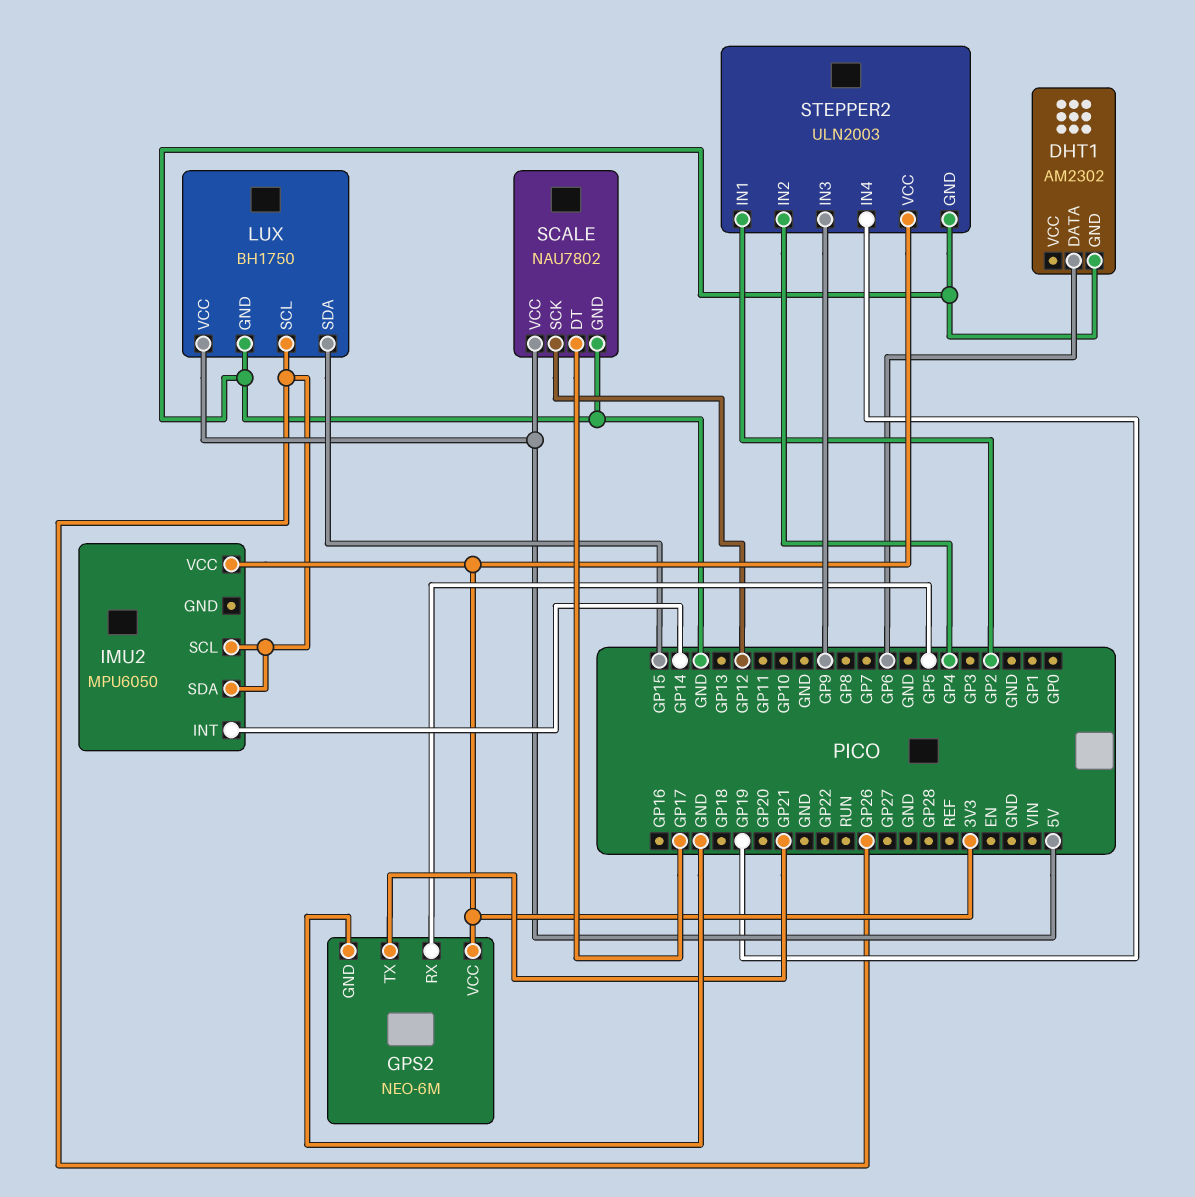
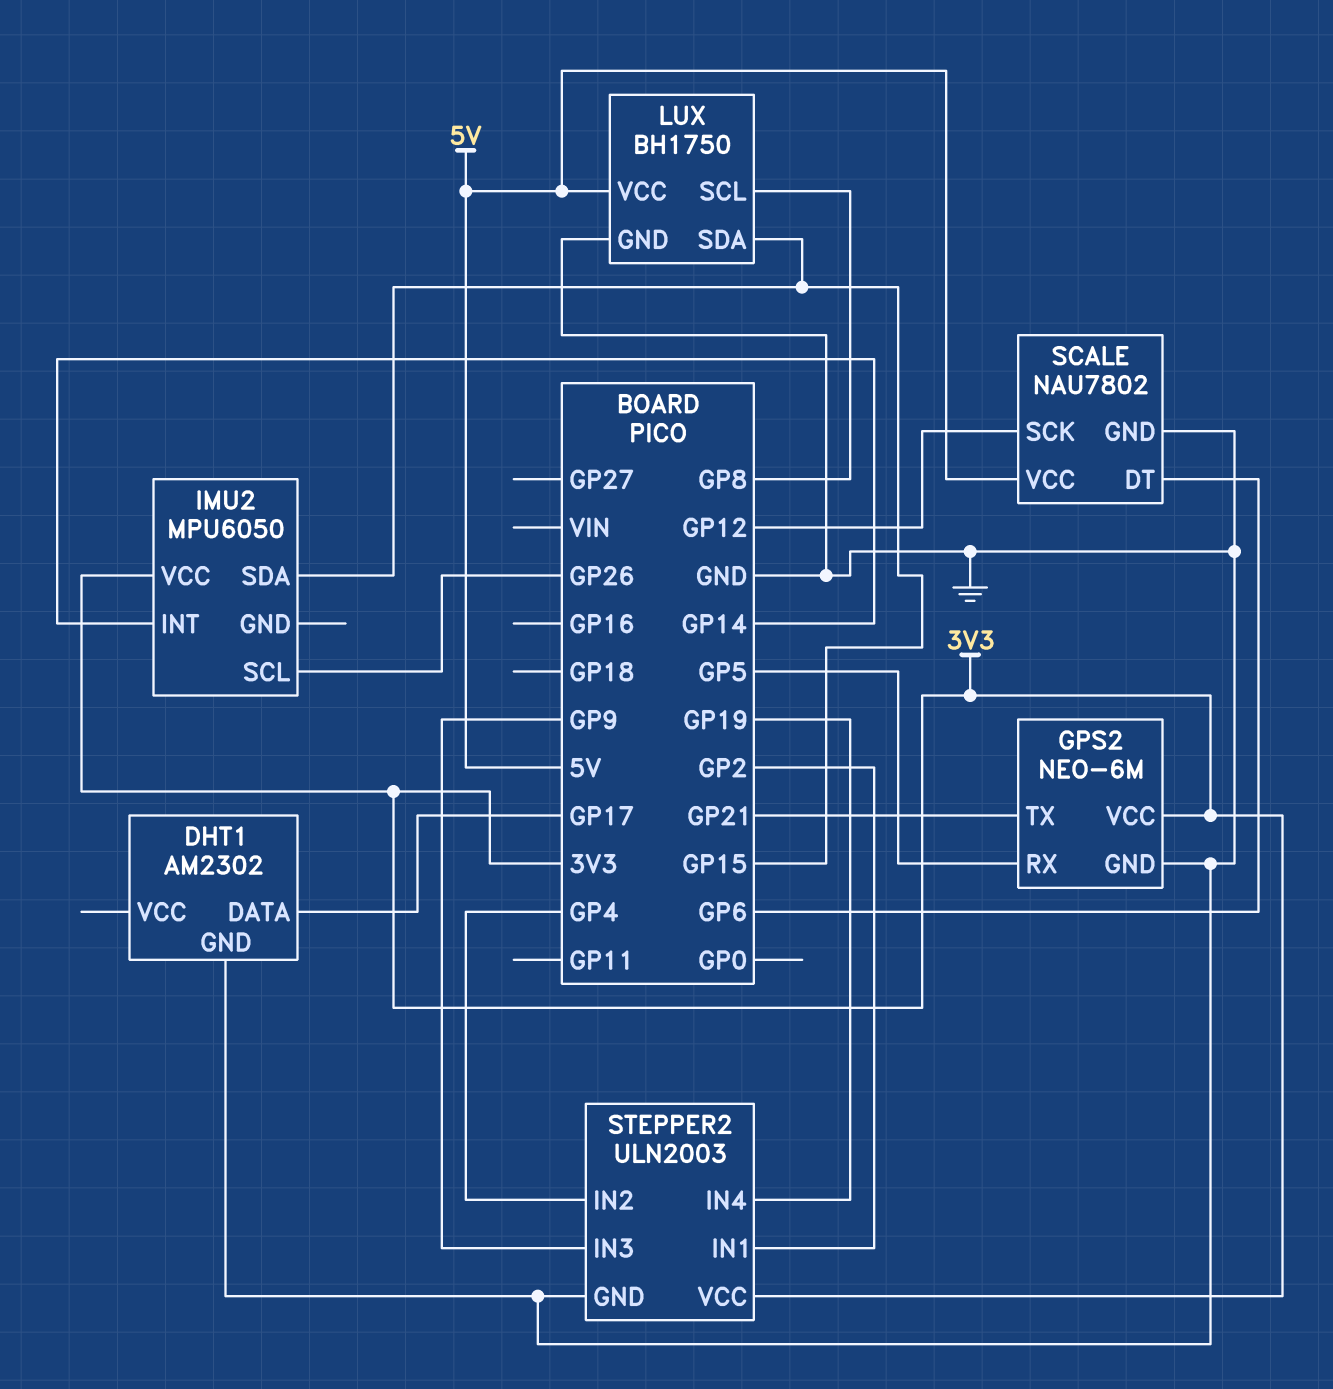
DHT1 pin DATA: GP6 -> GP17
IMU2 pin SDA: GP26 -> GP15
LUX pin SCL: GP26 -> GP8
SCALE pin DT: GP17 -> GP6

